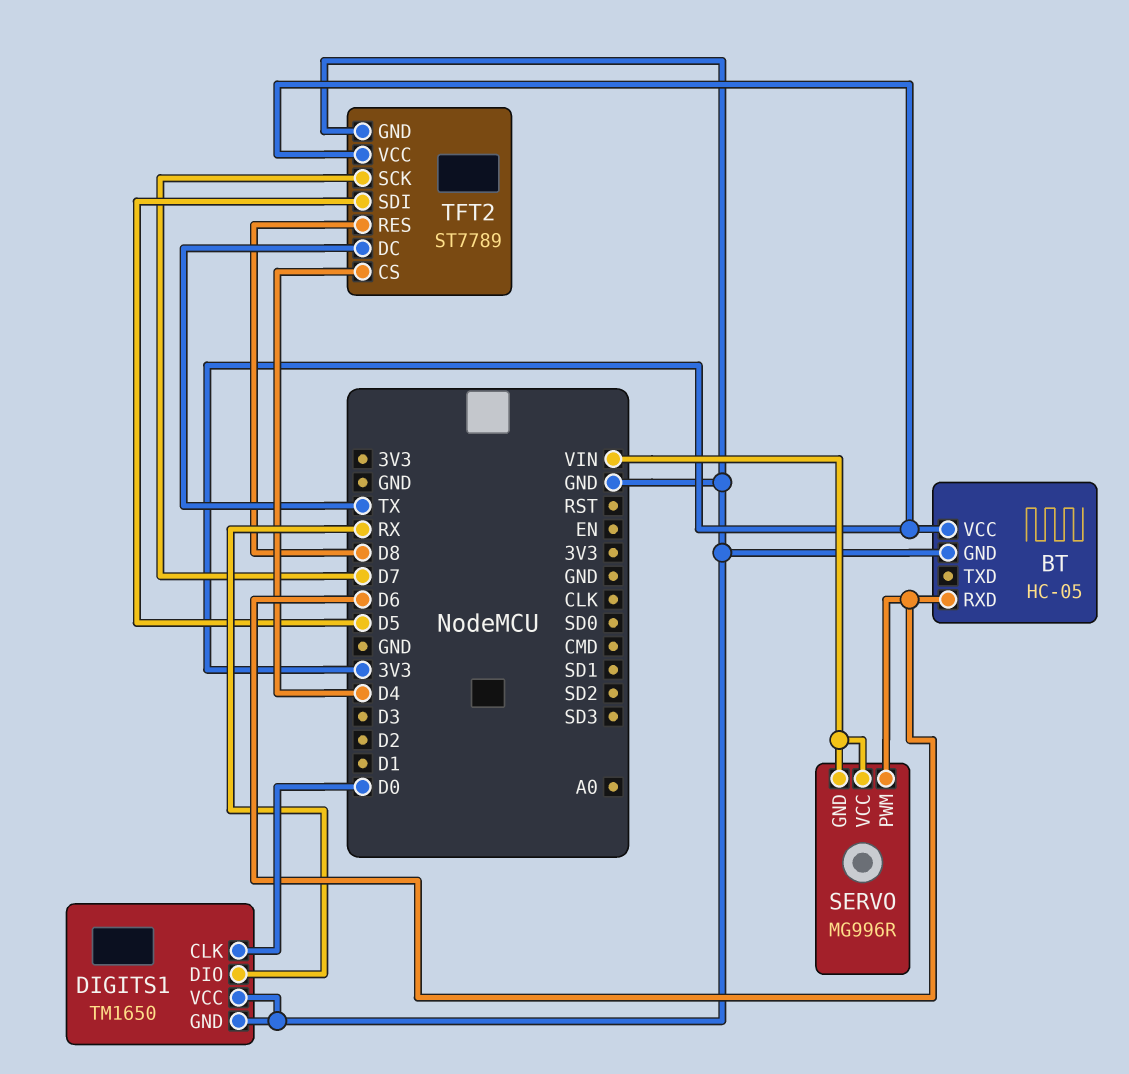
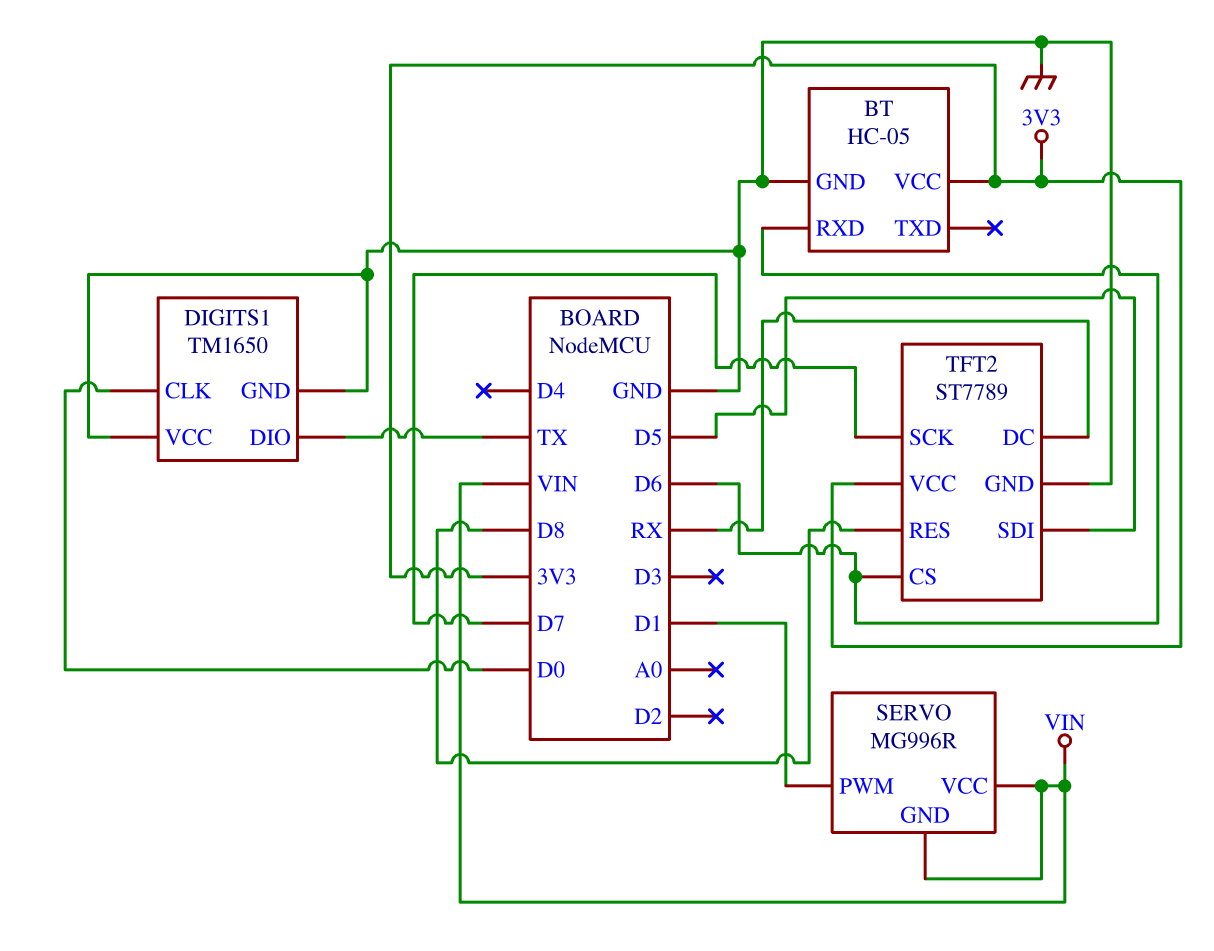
DIGITS1 pin DIO: RX -> TX
SERVO pin PWM: D6 -> D1
TFT2 pin CS: D4 -> D6
TFT2 pin DC: TX -> RX

